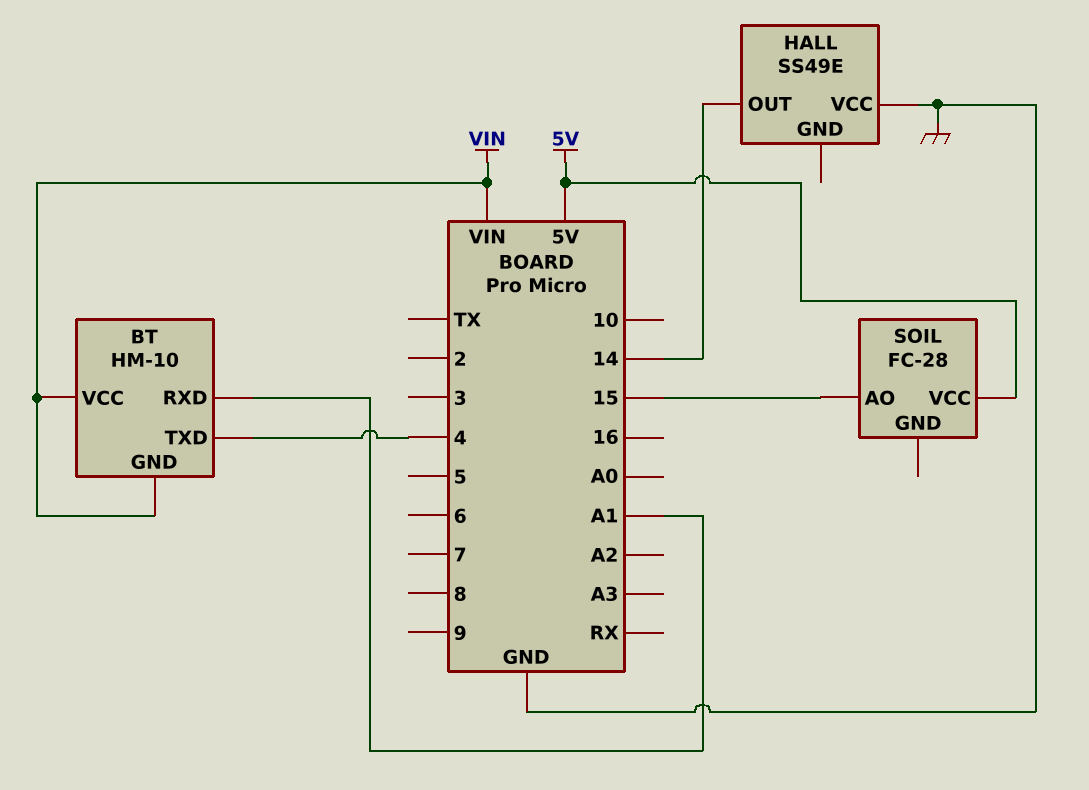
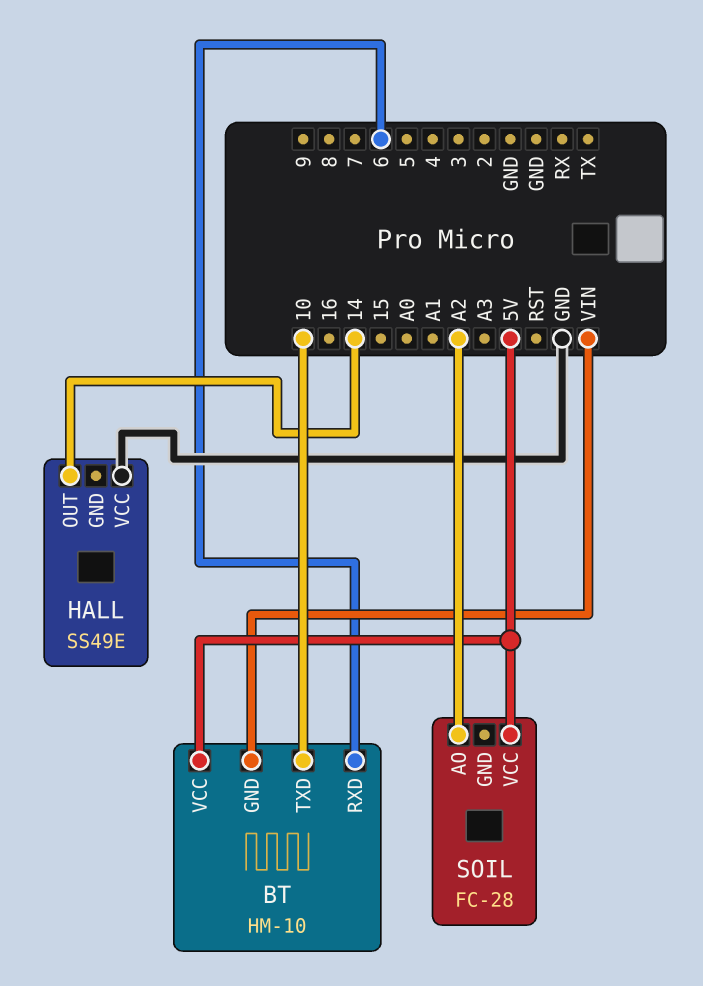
BT pin RXD: A1 -> 6
BT pin TXD: 4 -> 10
BT pin VCC: VIN -> 5V
SOIL pin AO: 15 -> A2

